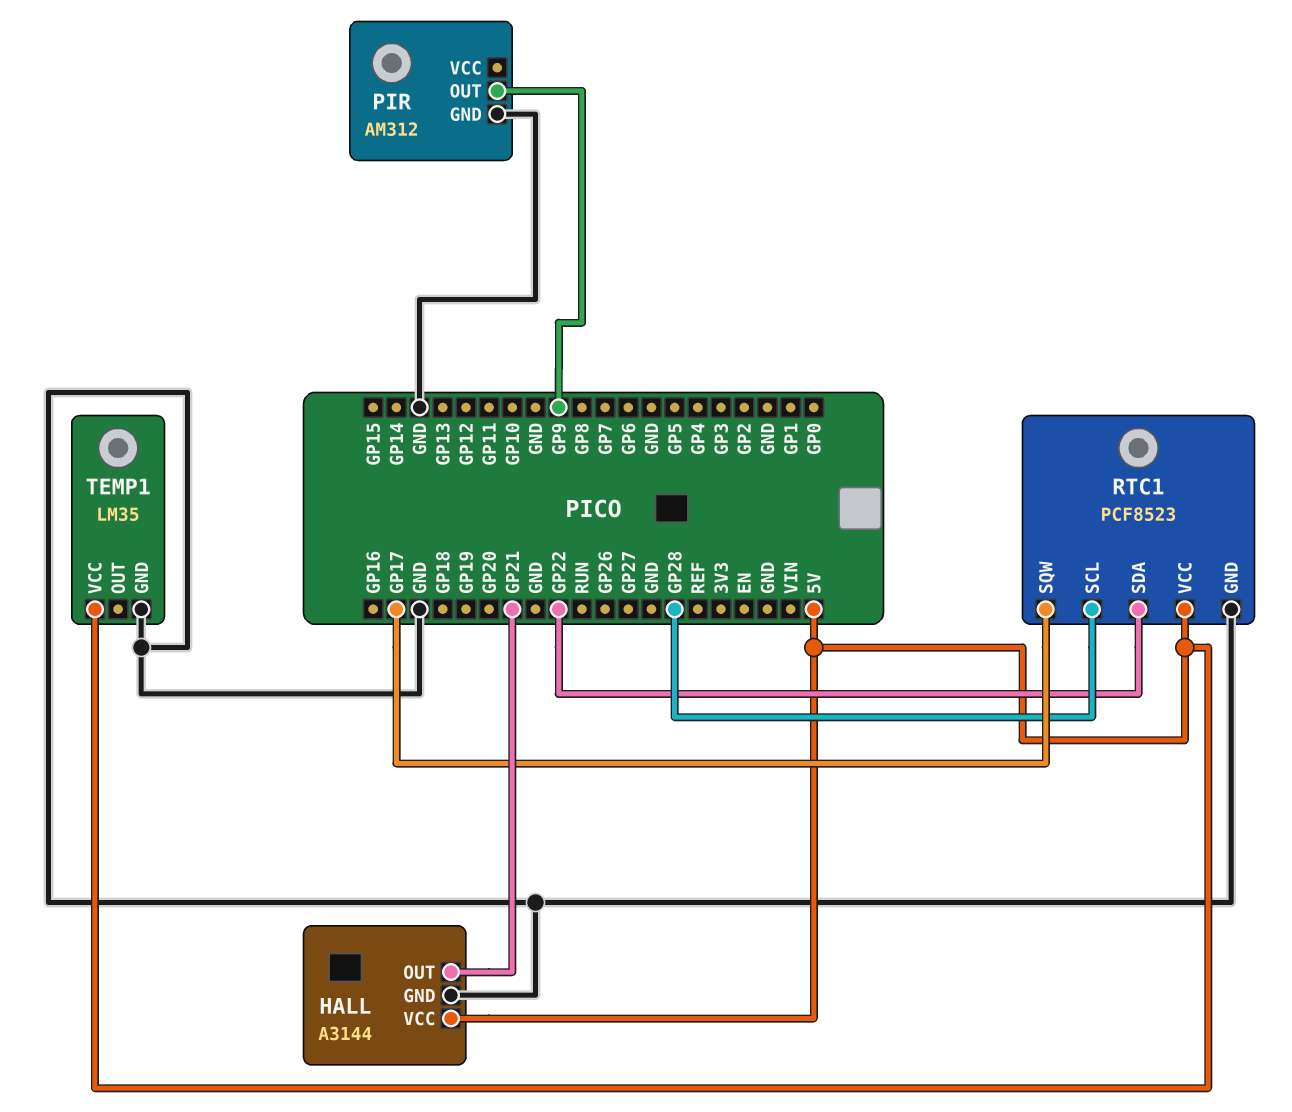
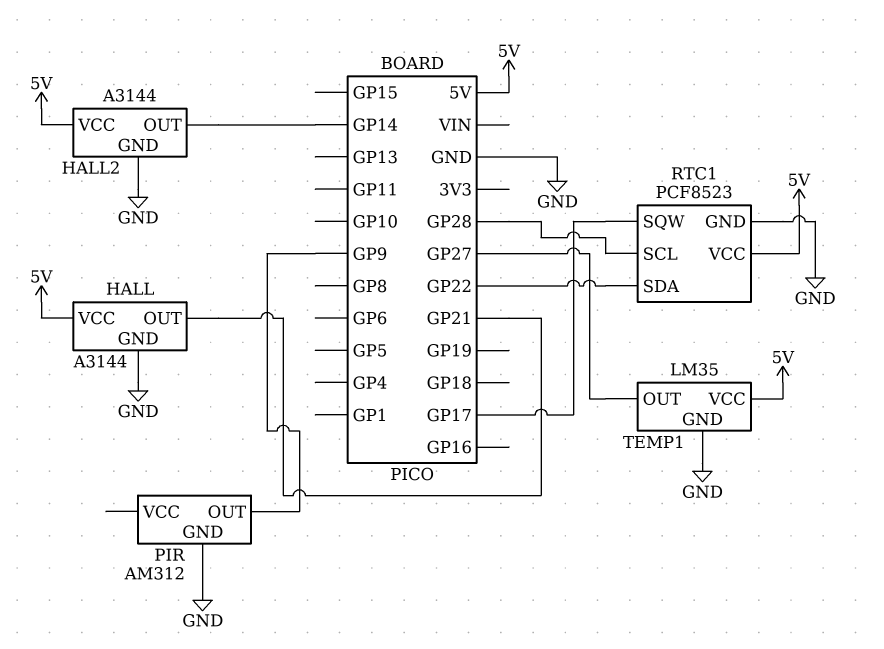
HALL2: none -> A3144
HALL2 pin GND: none -> GND
HALL2 pin OUT: none -> GP14
HALL2 pin VCC: none -> 5V
TEMP1 pin OUT: none -> GP27

